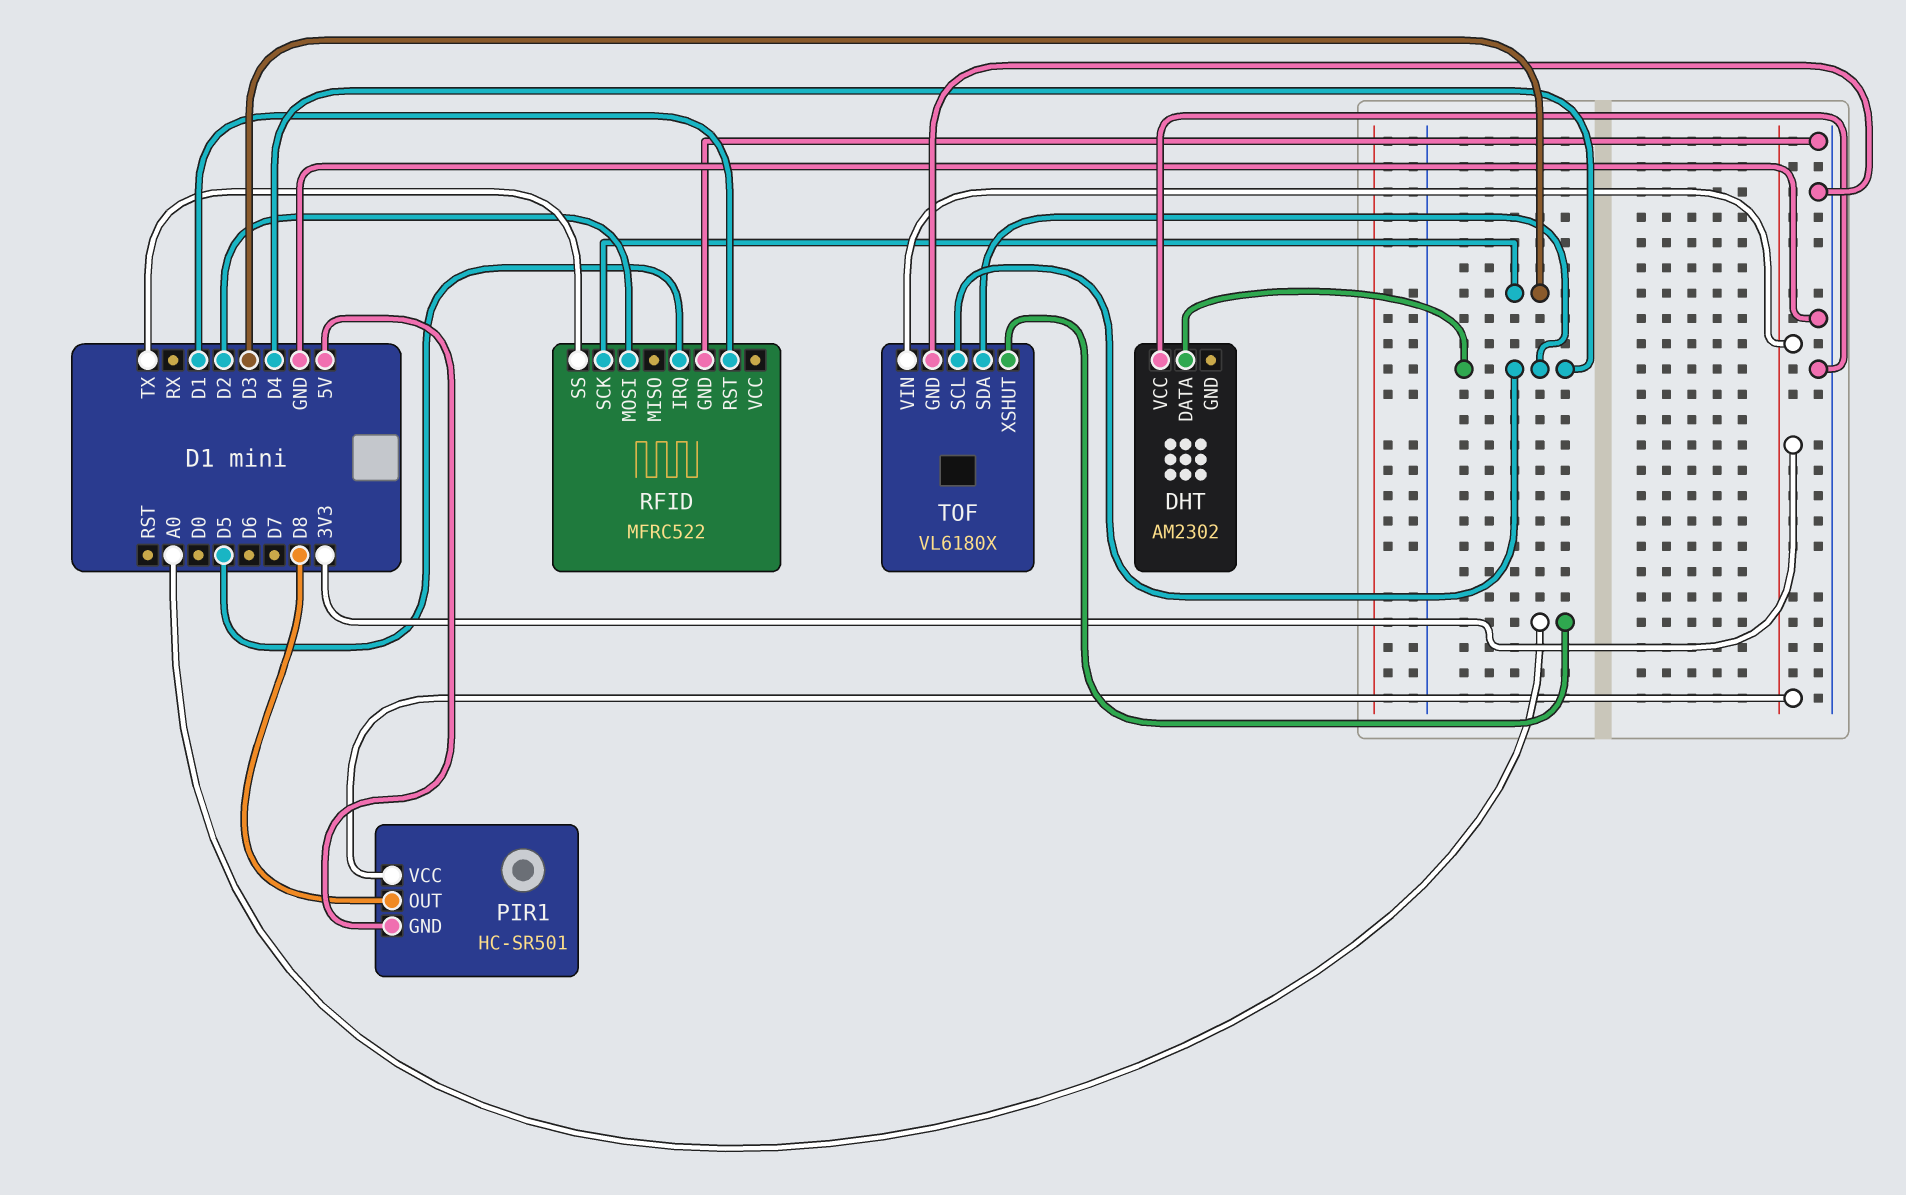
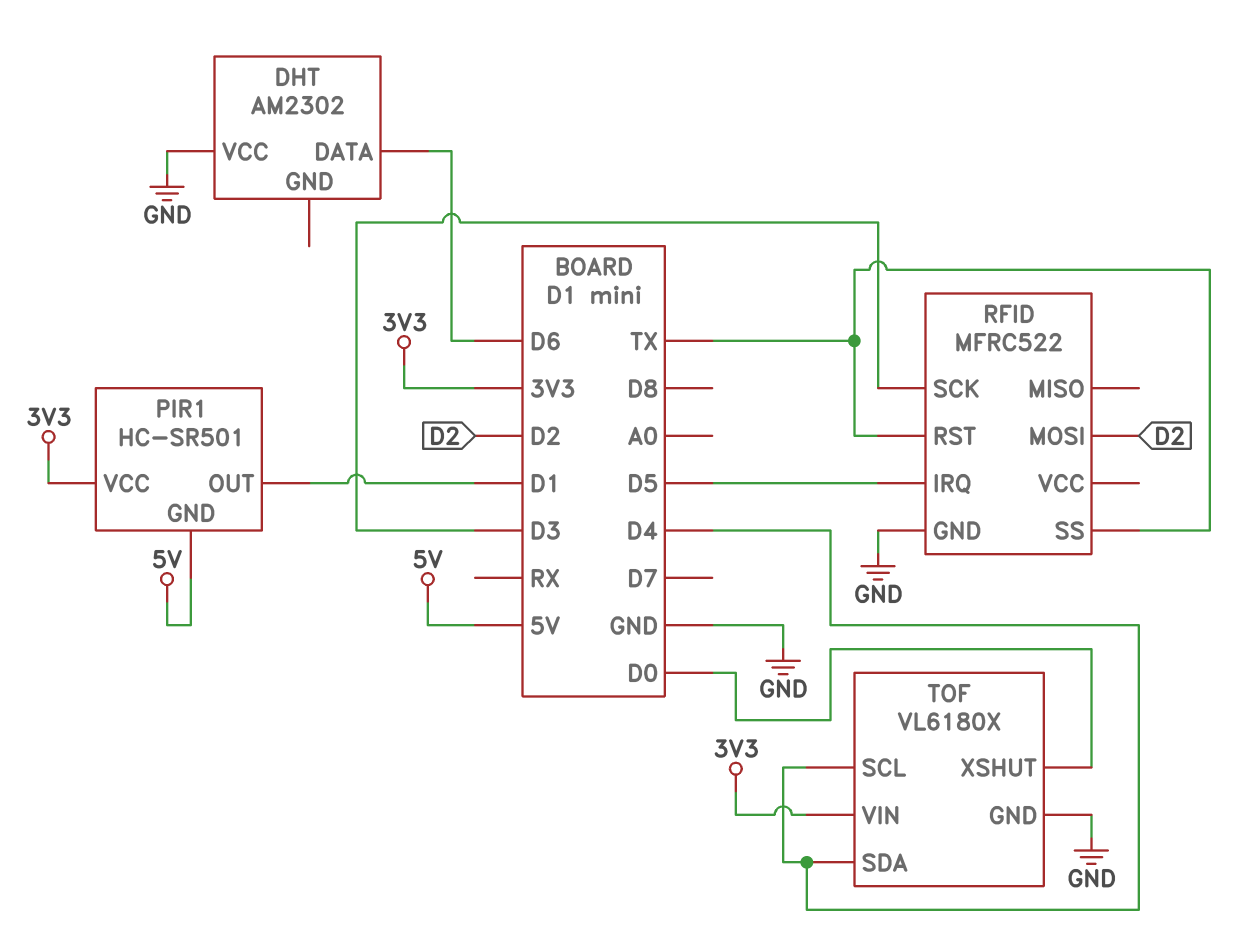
DHT pin DATA: D4 -> D6
PIR1 pin OUT: D8 -> D1
RFID pin RST: D1 -> TX
TOF pin XSHUT: A0 -> D0

